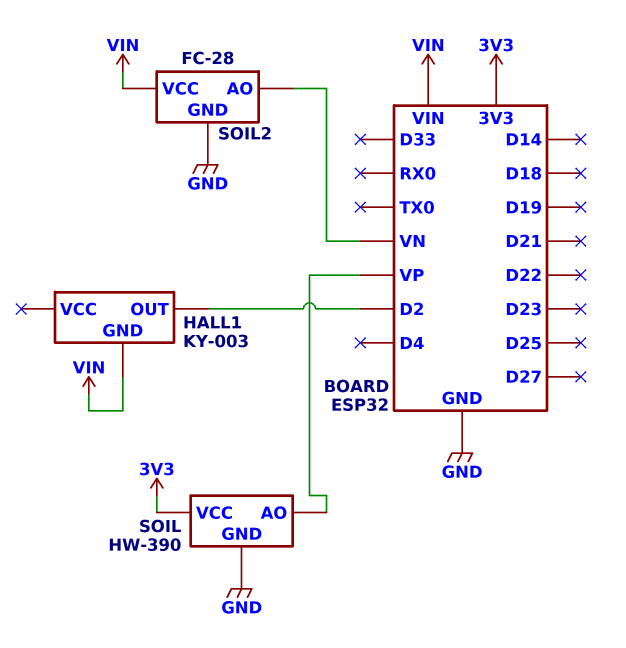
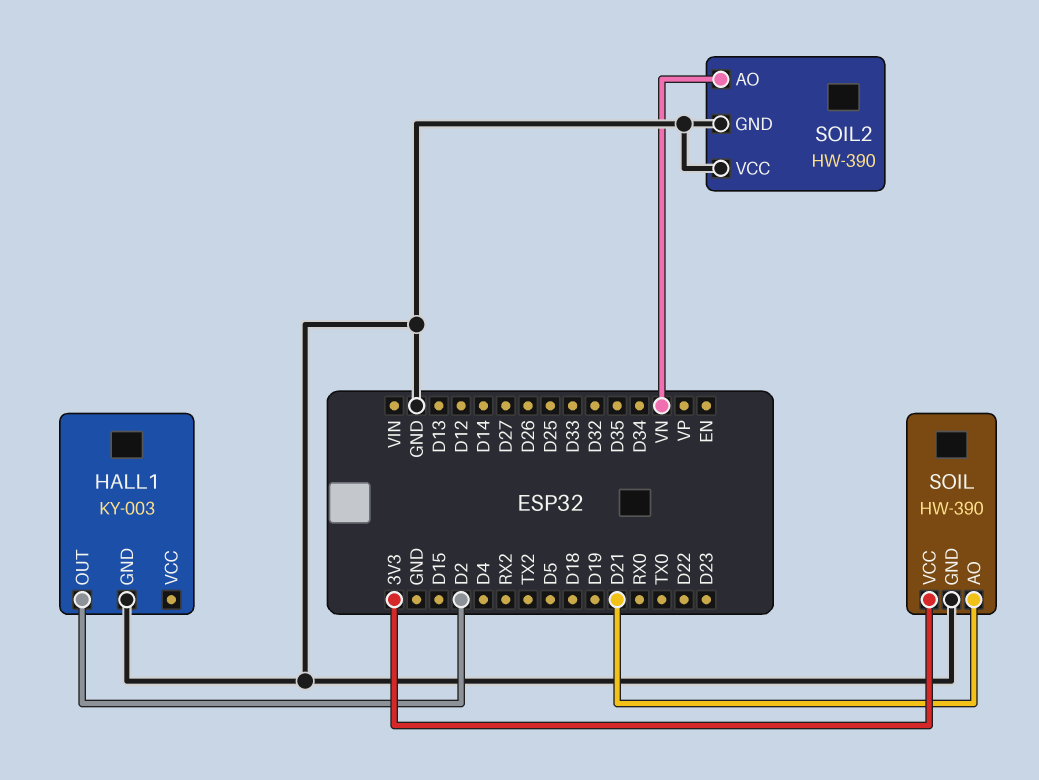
HALL1 pin GND: VIN -> GND
SOIL pin AO: VP -> D21
SOIL2: FC-28 -> HW-390
SOIL2 pin VCC: VIN -> GND

